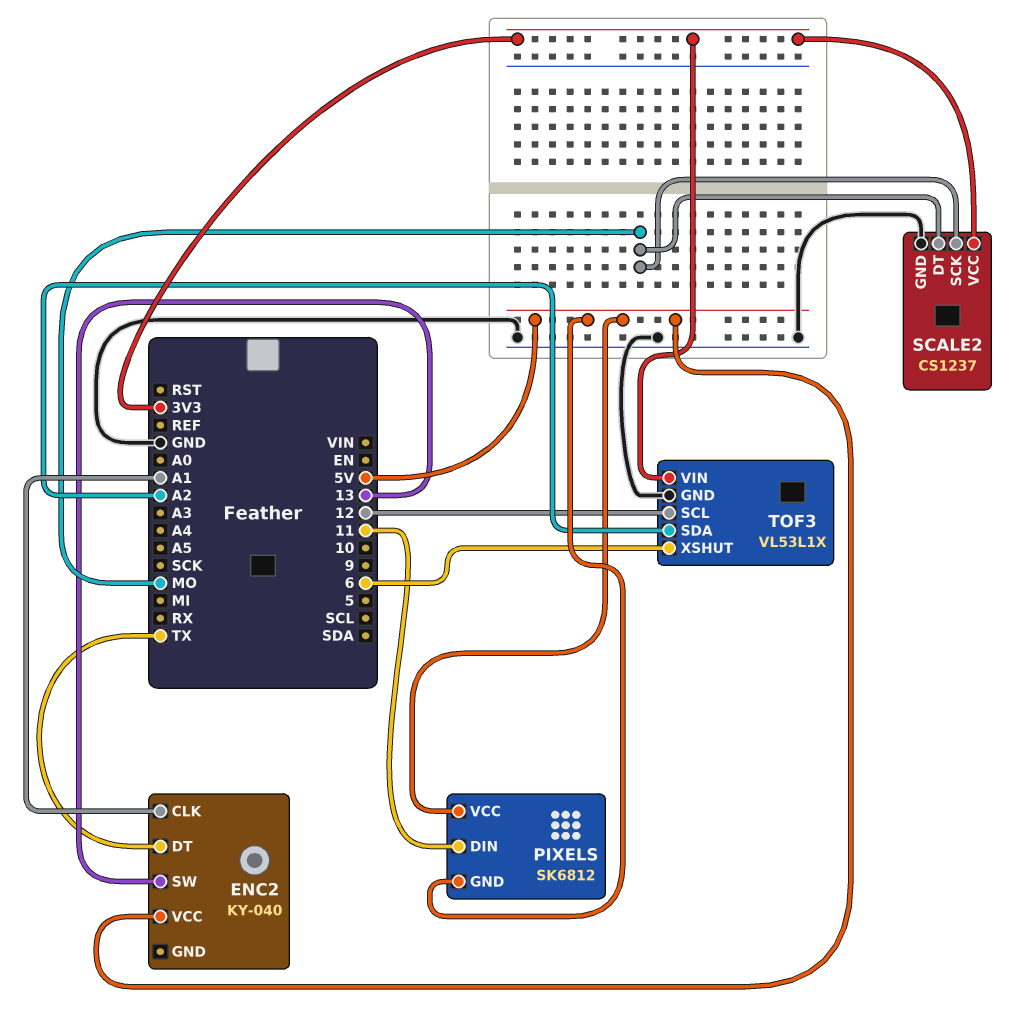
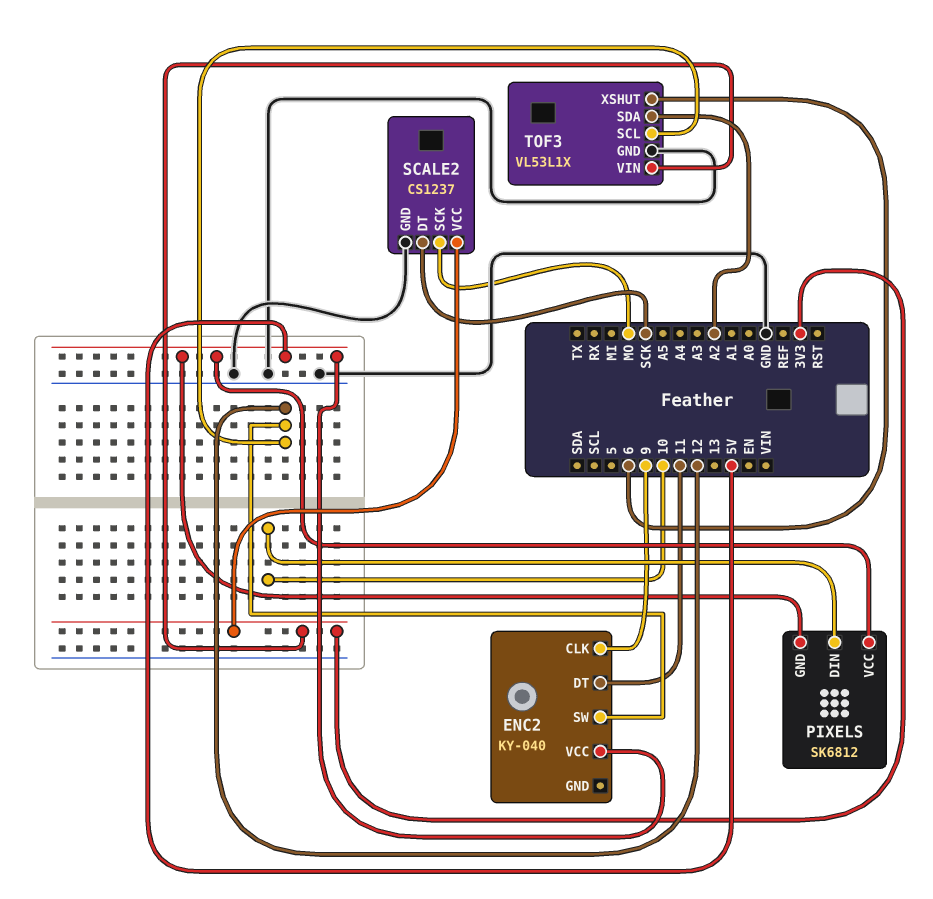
ENC2 pin CLK: A1 -> 9
ENC2 pin DT: TX -> 11
ENC2 pin SW: 13 -> 12
PIXELS pin DIN: 11 -> 10
SCALE2 pin DT: MO -> SCK

